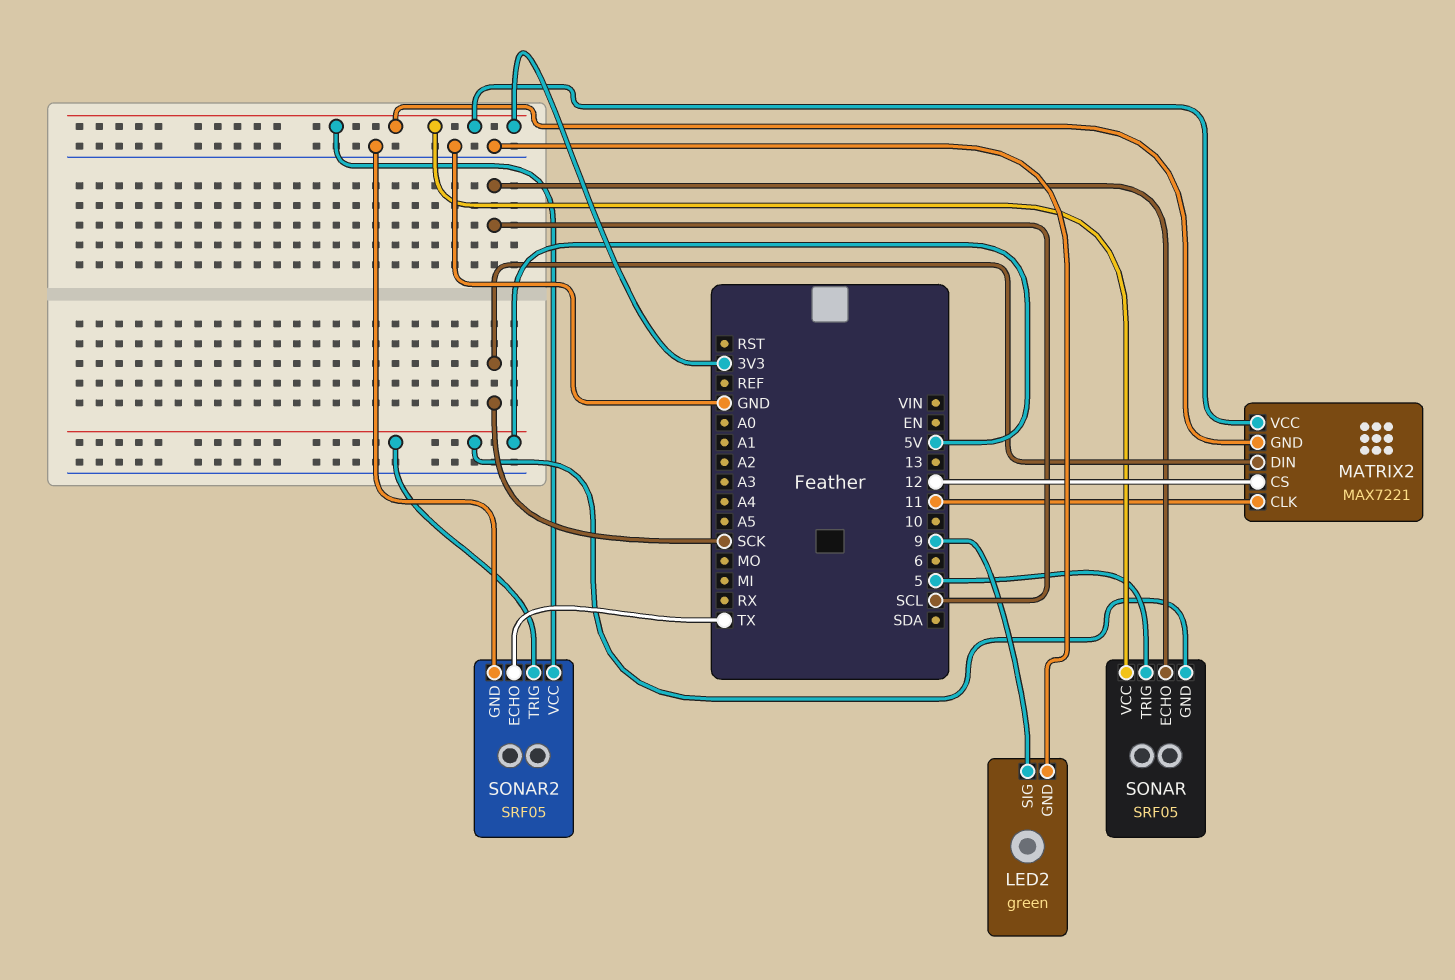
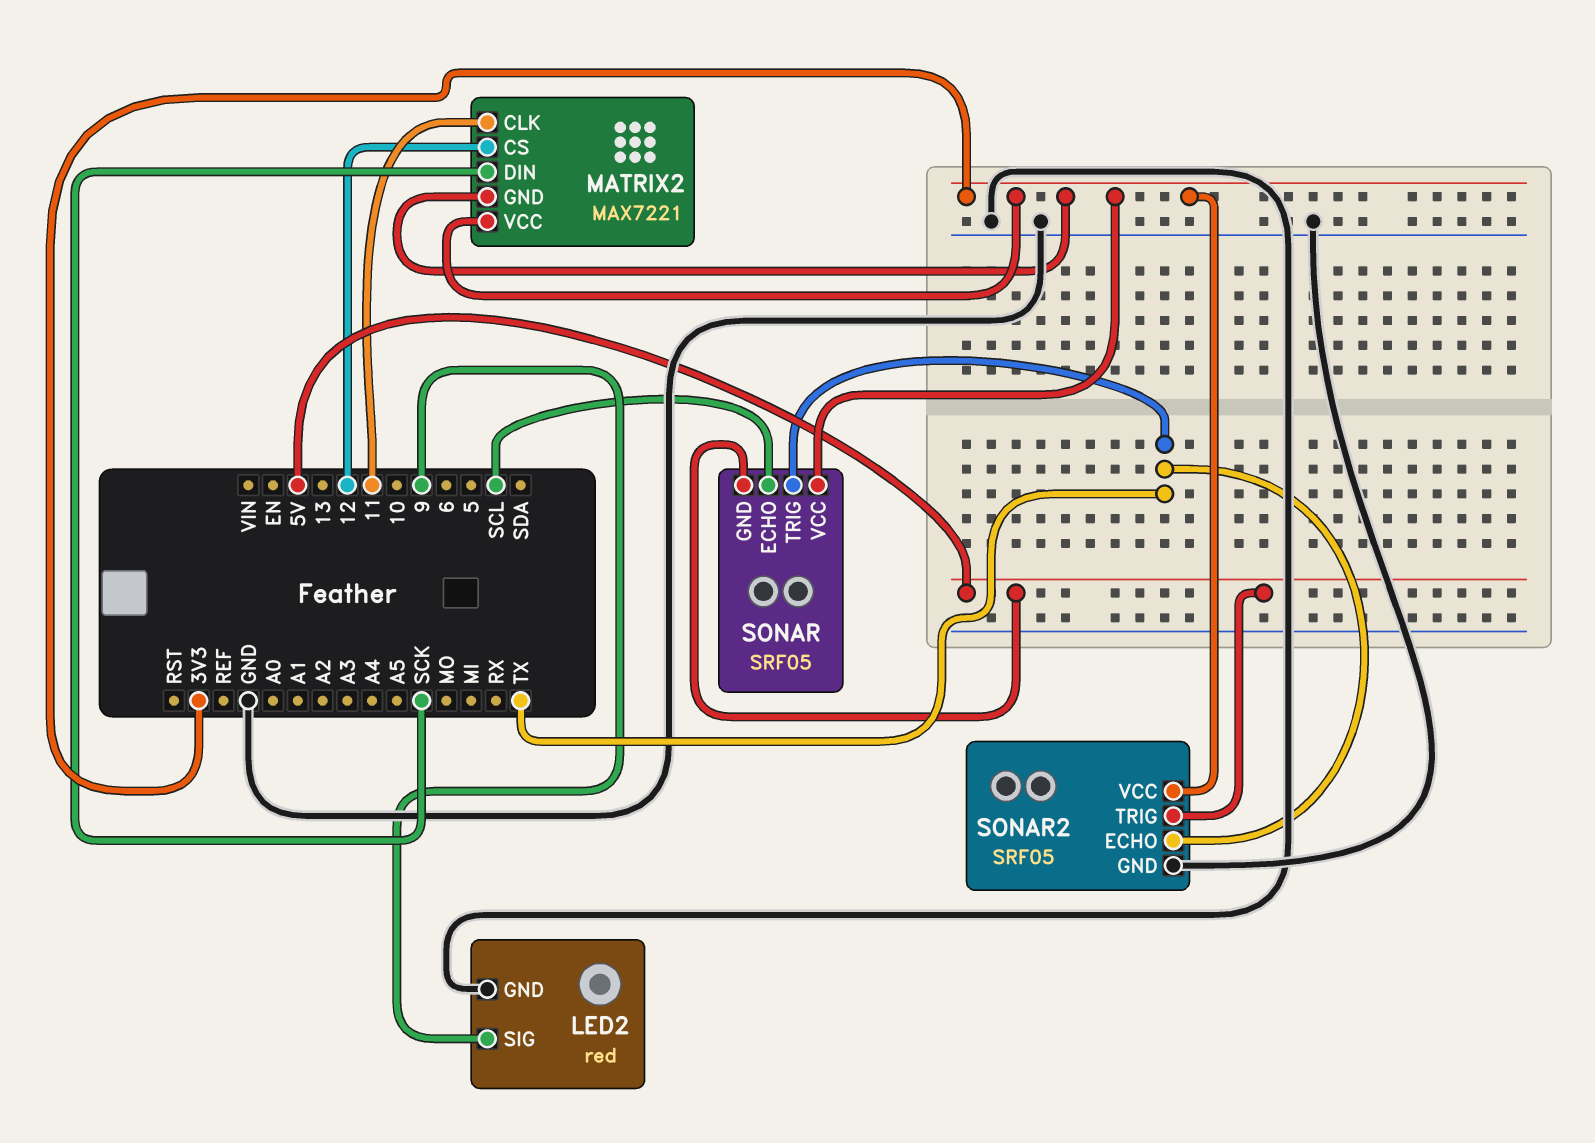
LED2: green -> red
SONAR pin TRIG: 5 -> TX

